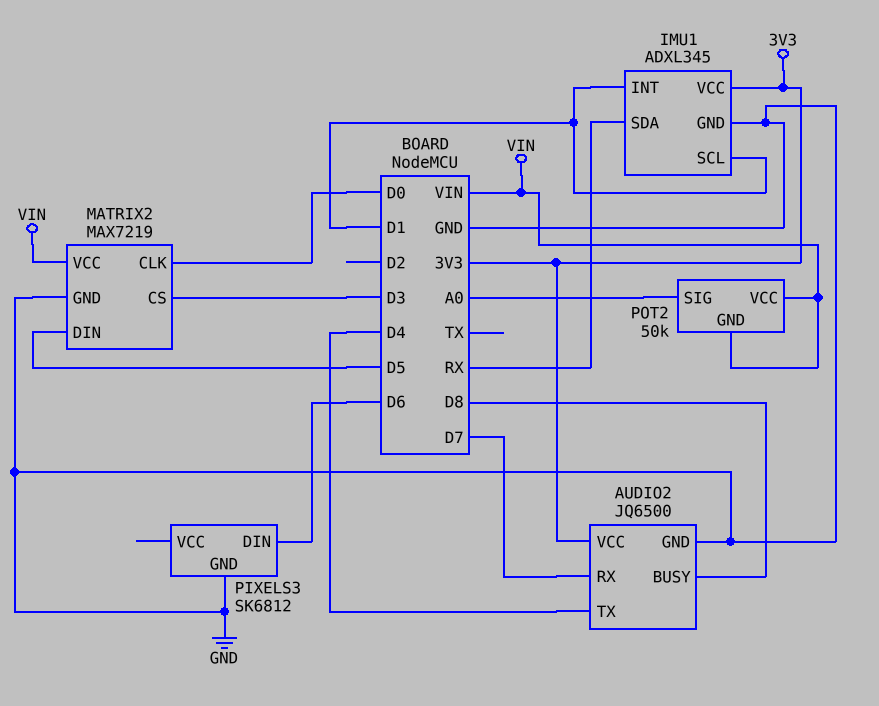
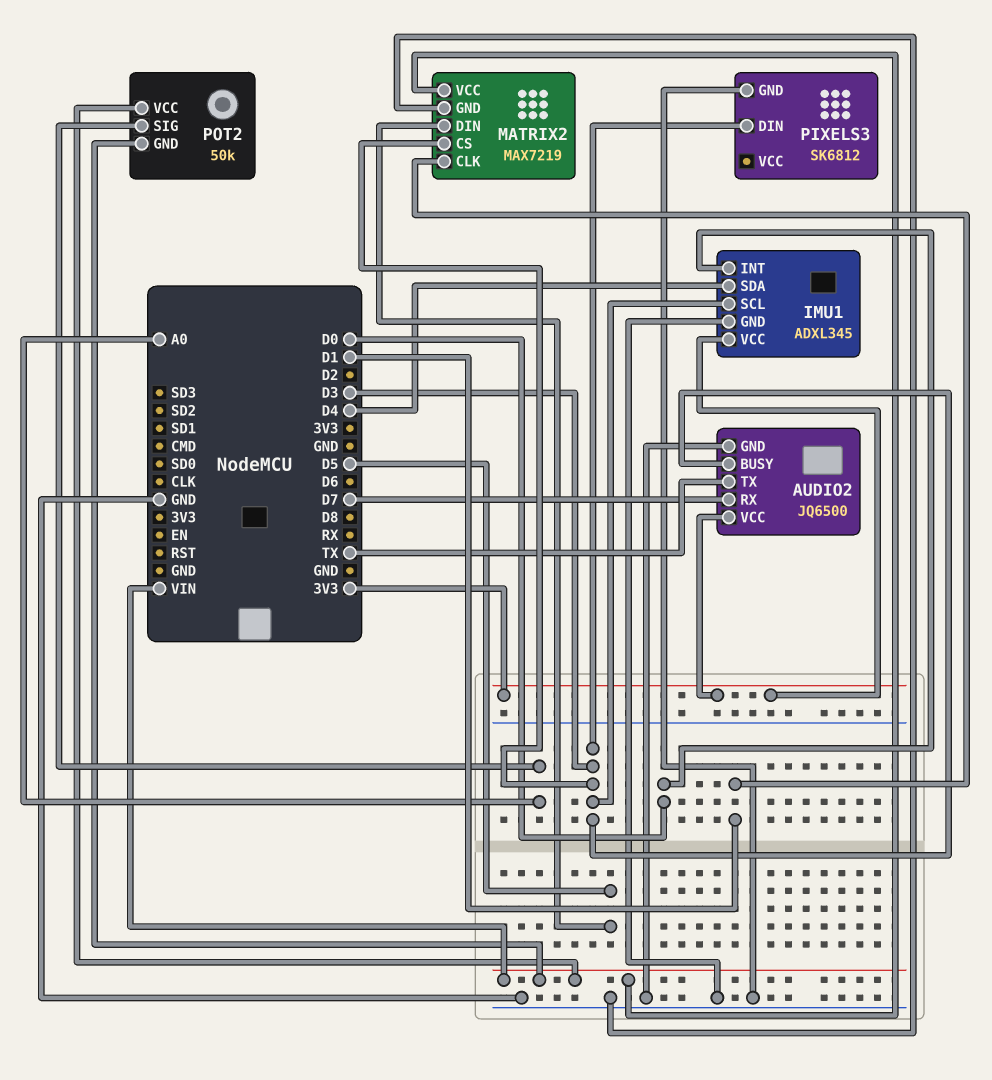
AUDIO2 pin BUSY: D8 -> D3
AUDIO2 pin TX: D4 -> TX
IMU1 pin INT: D1 -> D0
IMU1 pin SCL: D1 -> D3
IMU1 pin SDA: RX -> D4
MATRIX2 pin CLK: D0 -> D1
PIXELS3 pin DIN: D6 -> D3

